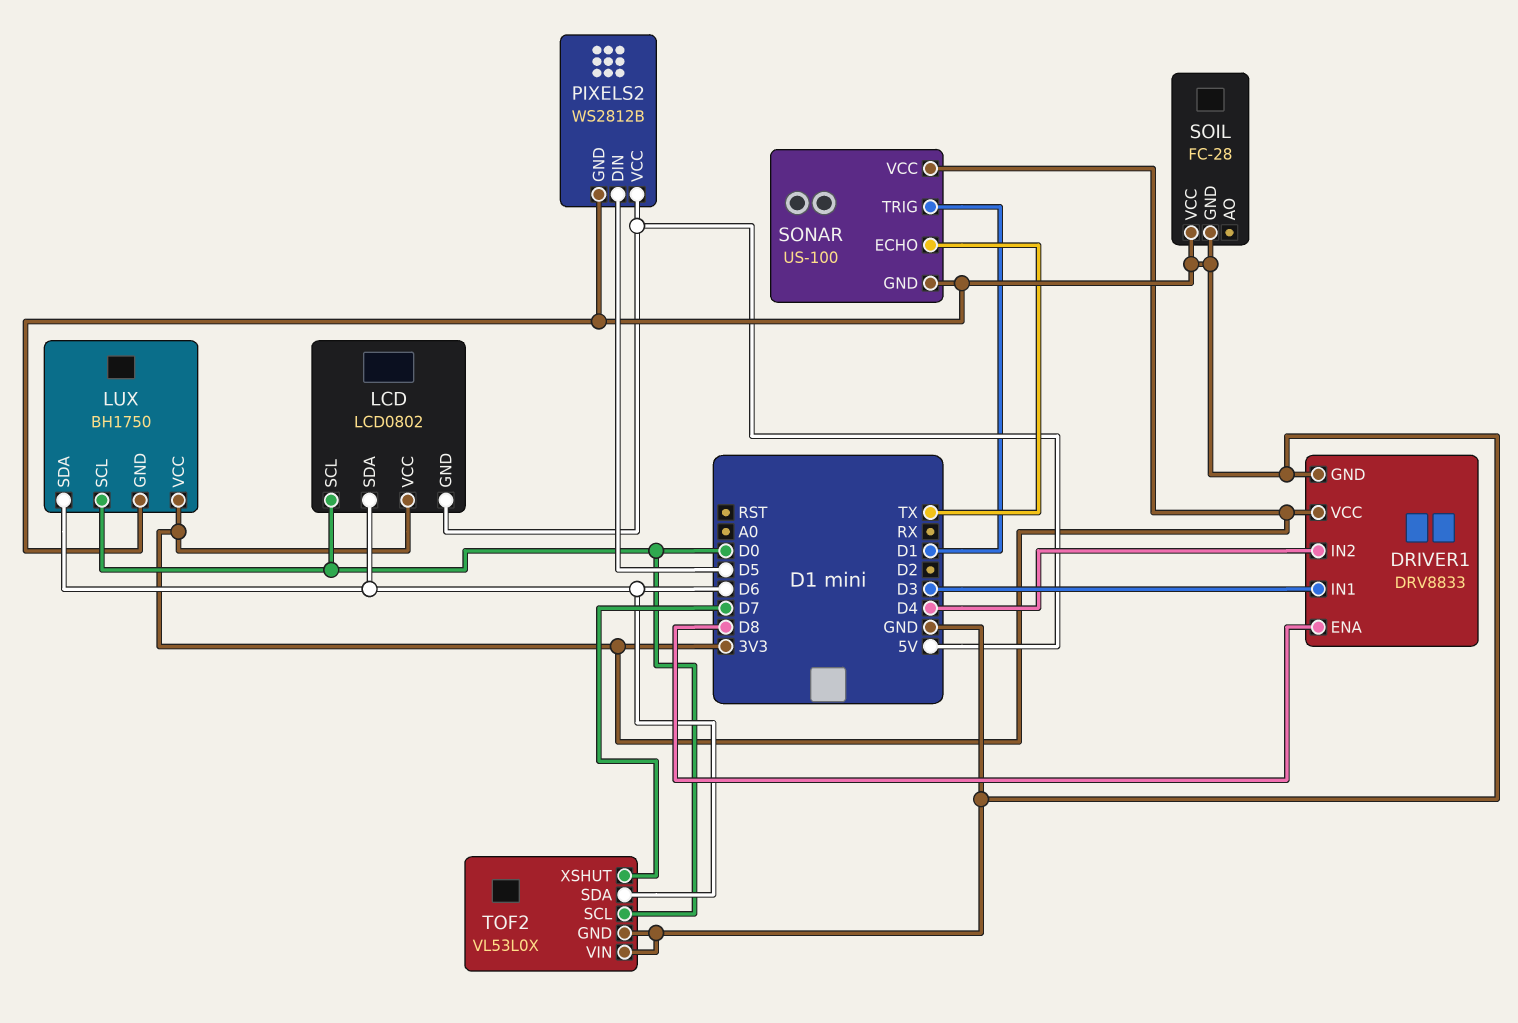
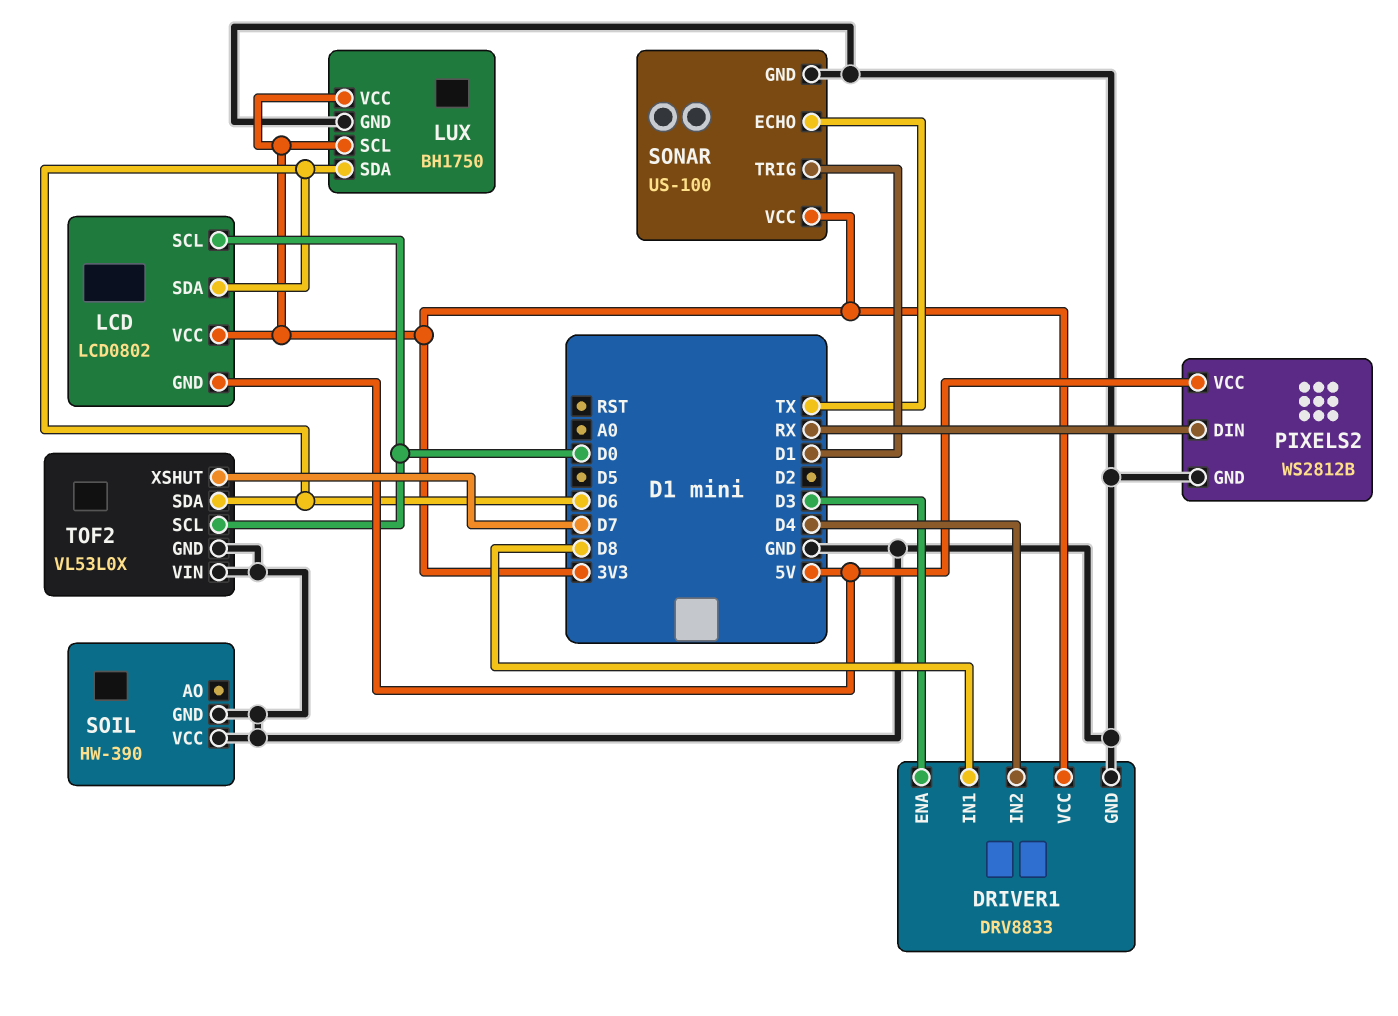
DRIVER1 pin ENA: D8 -> D3
DRIVER1 pin IN1: D3 -> D8
LUX pin SCL: D0 -> 3V3
PIXELS2 pin DIN: D5 -> RX
SOIL: FC-28 -> HW-390

